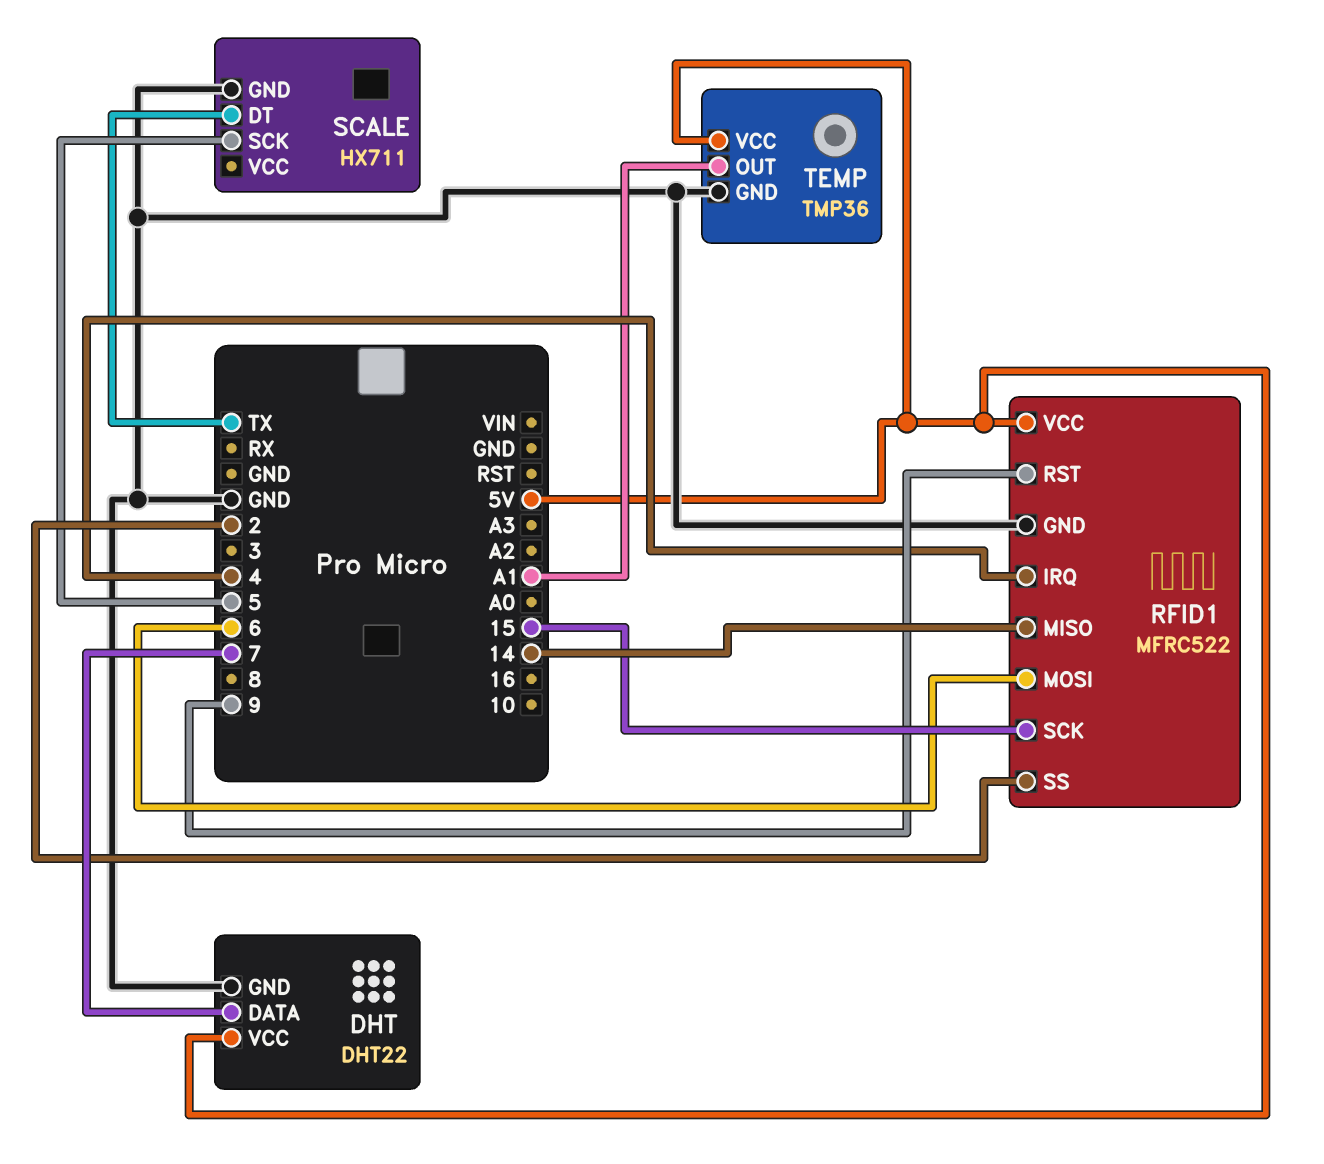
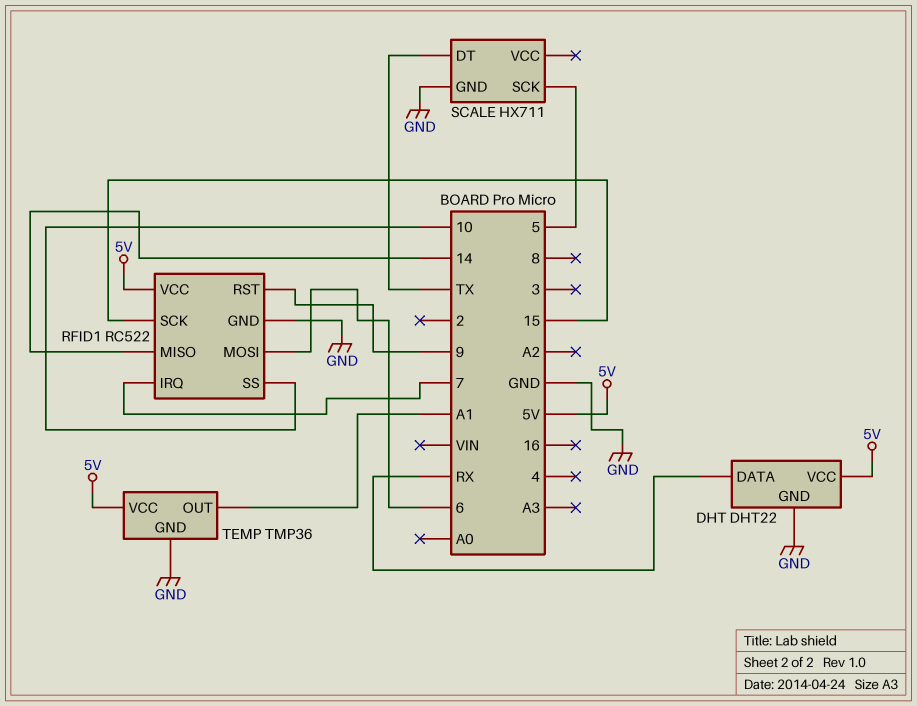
DHT pin DATA: 7 -> RX
RFID1: MFRC522 -> RC522
RFID1 pin IRQ: 4 -> 7
RFID1 pin SS: 2 -> 10

